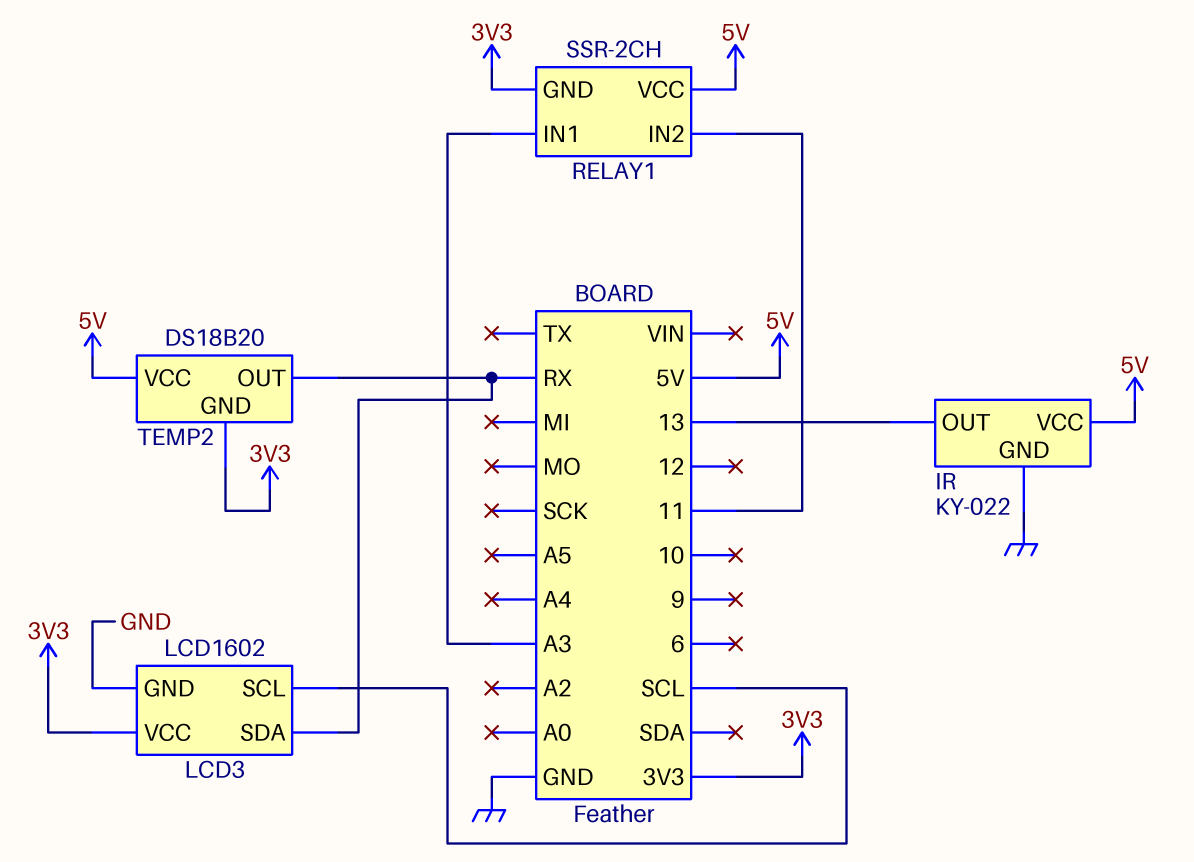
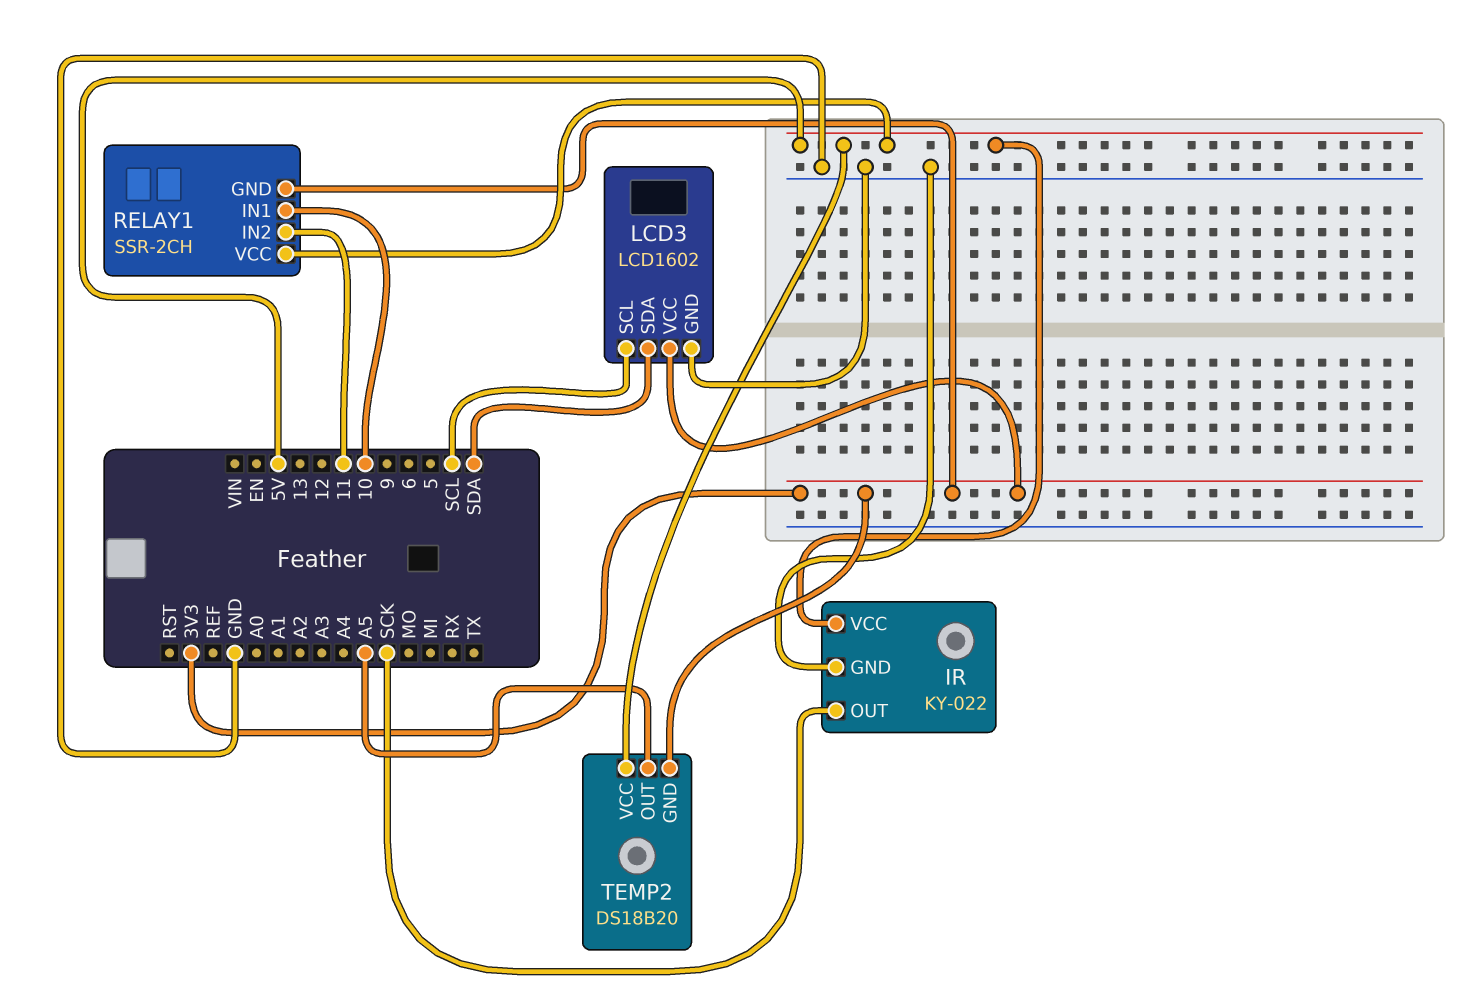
IR pin OUT: 13 -> SCK
LCD3 pin SDA: RX -> SDA
RELAY1 pin IN1: A3 -> 10
TEMP2 pin OUT: RX -> A5

